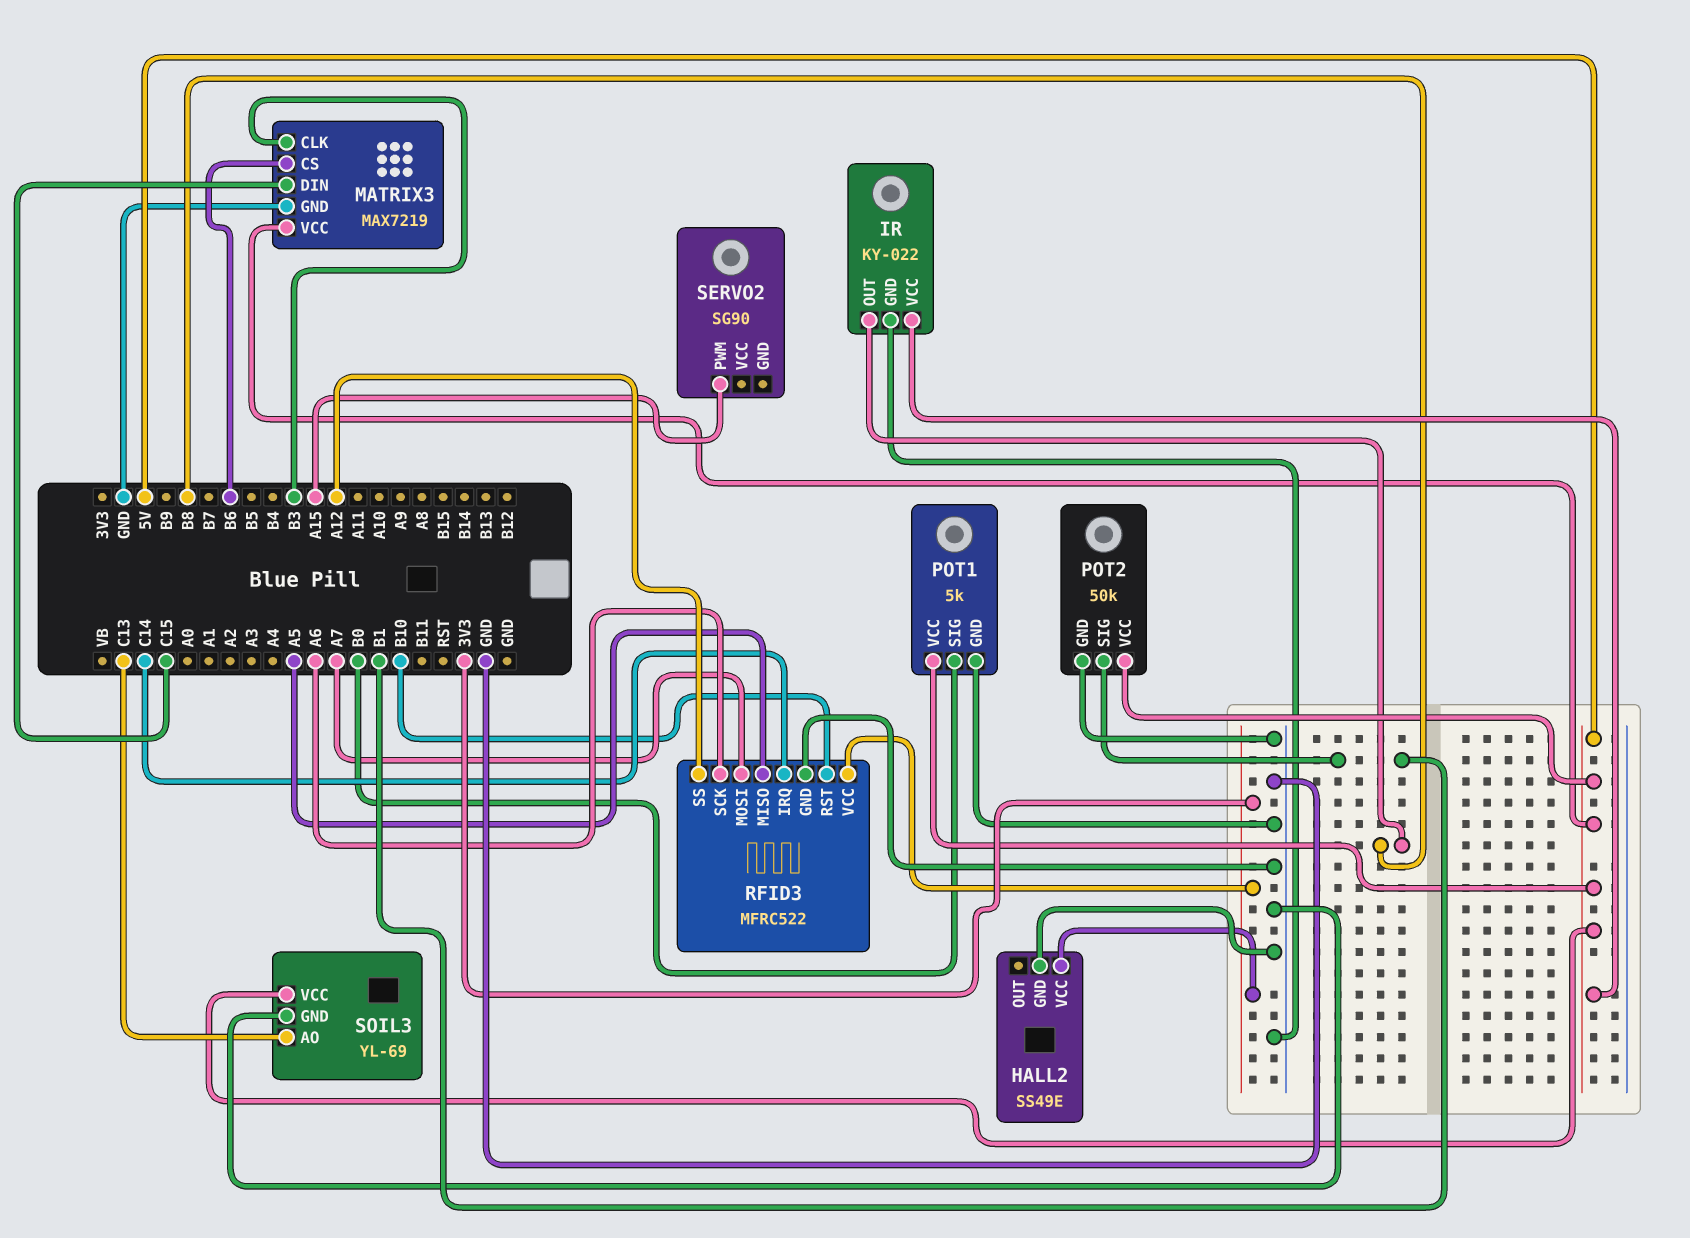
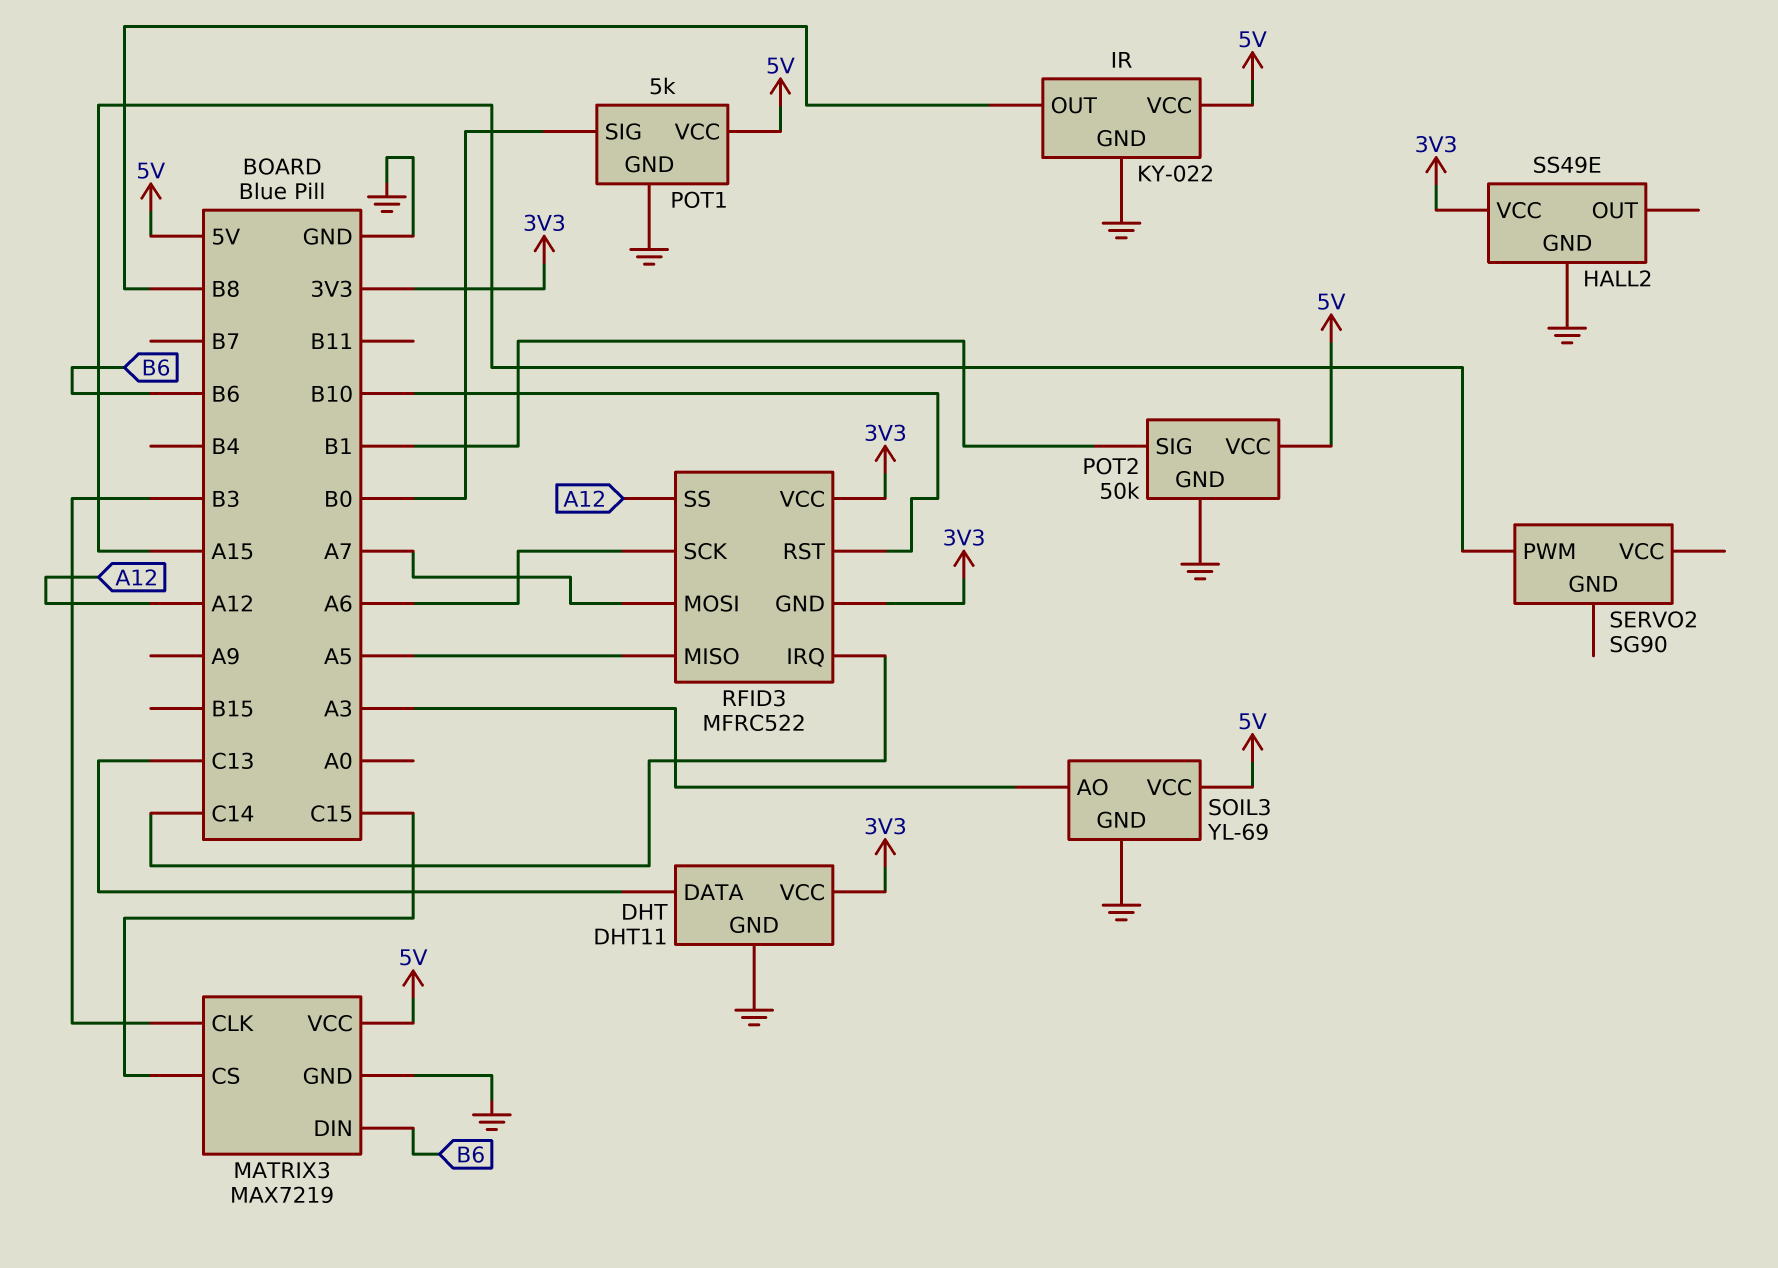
DHT: none -> DHT11
DHT pin DATA: none -> C13
DHT pin GND: none -> GND
DHT pin VCC: none -> 3V3
MATRIX3 pin CS: B6 -> C15
MATRIX3 pin DIN: C15 -> B6
RFID3 pin GND: GND -> 3V3
SOIL3 pin AO: C13 -> A3

